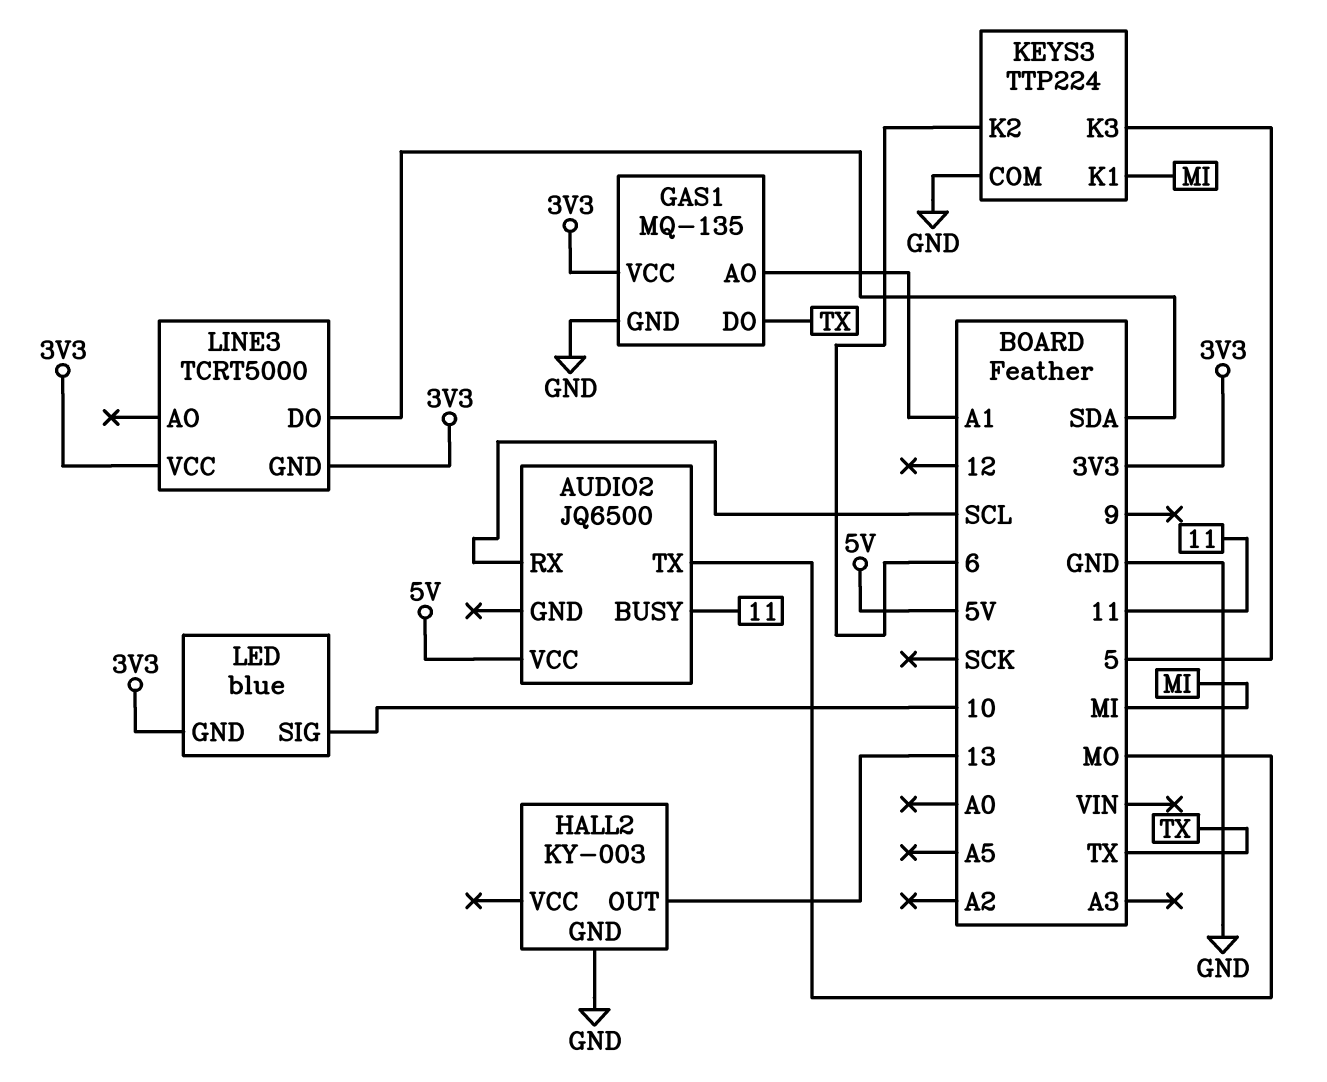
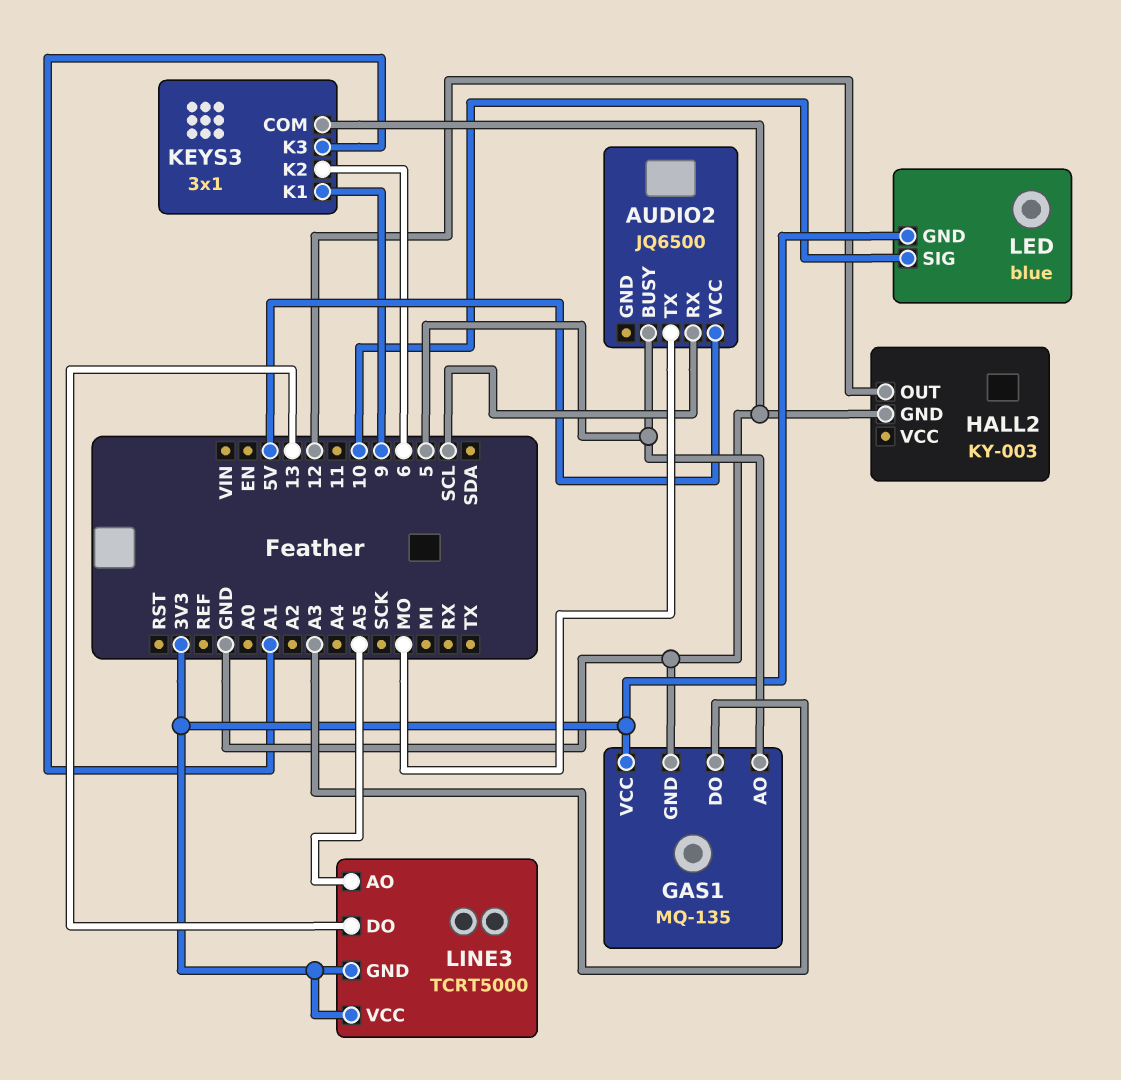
AUDIO2 pin BUSY: 11 -> 5
GAS1 pin AO: A1 -> 5
GAS1 pin DO: TX -> A3
HALL2 pin OUT: 13 -> 12
KEYS3: TTP224 -> 3x1
KEYS3 pin K1: MI -> 9
KEYS3 pin K3: 5 -> A1
LINE3 pin AO: none -> A5
LINE3 pin DO: SDA -> 13

